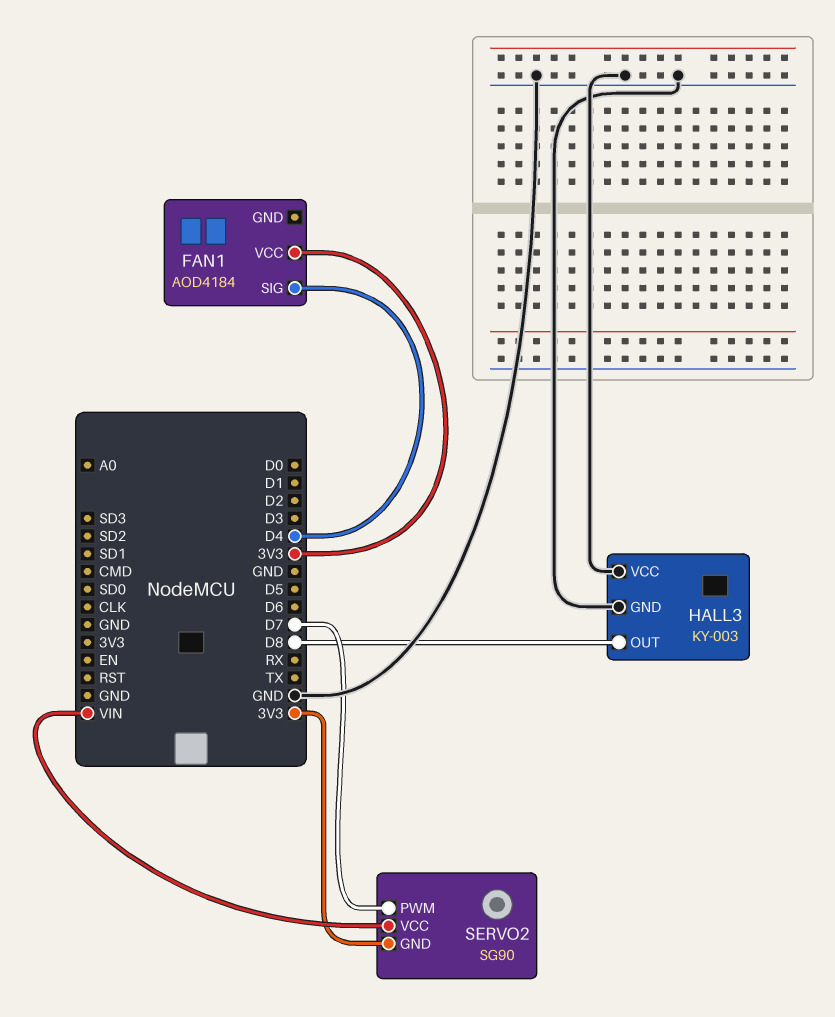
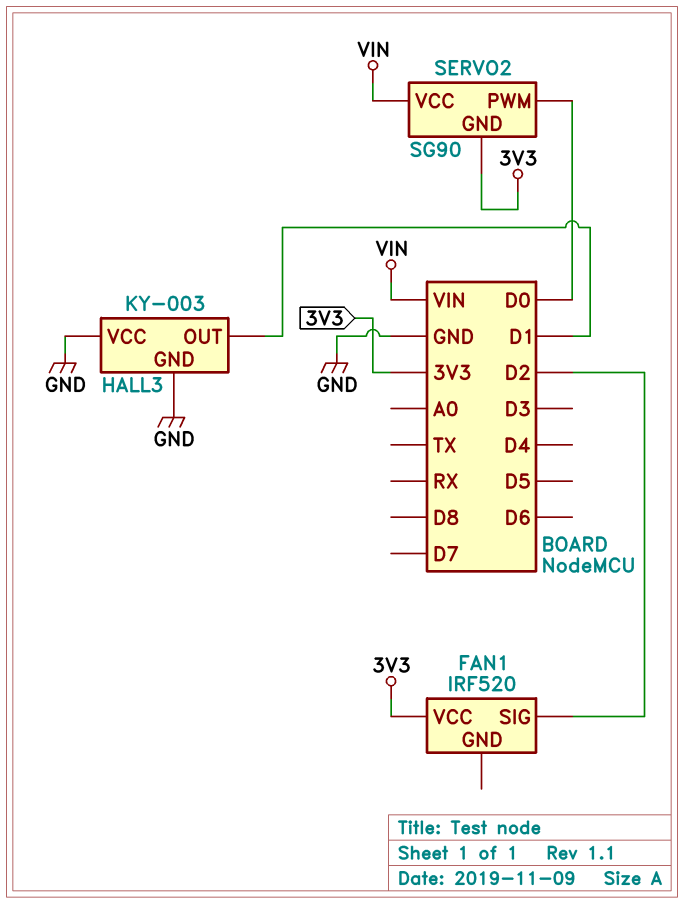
FAN1: AOD4184 -> IRF520
FAN1 pin SIG: D4 -> D2
HALL3 pin OUT: D8 -> D1
SERVO2 pin PWM: D7 -> D0

